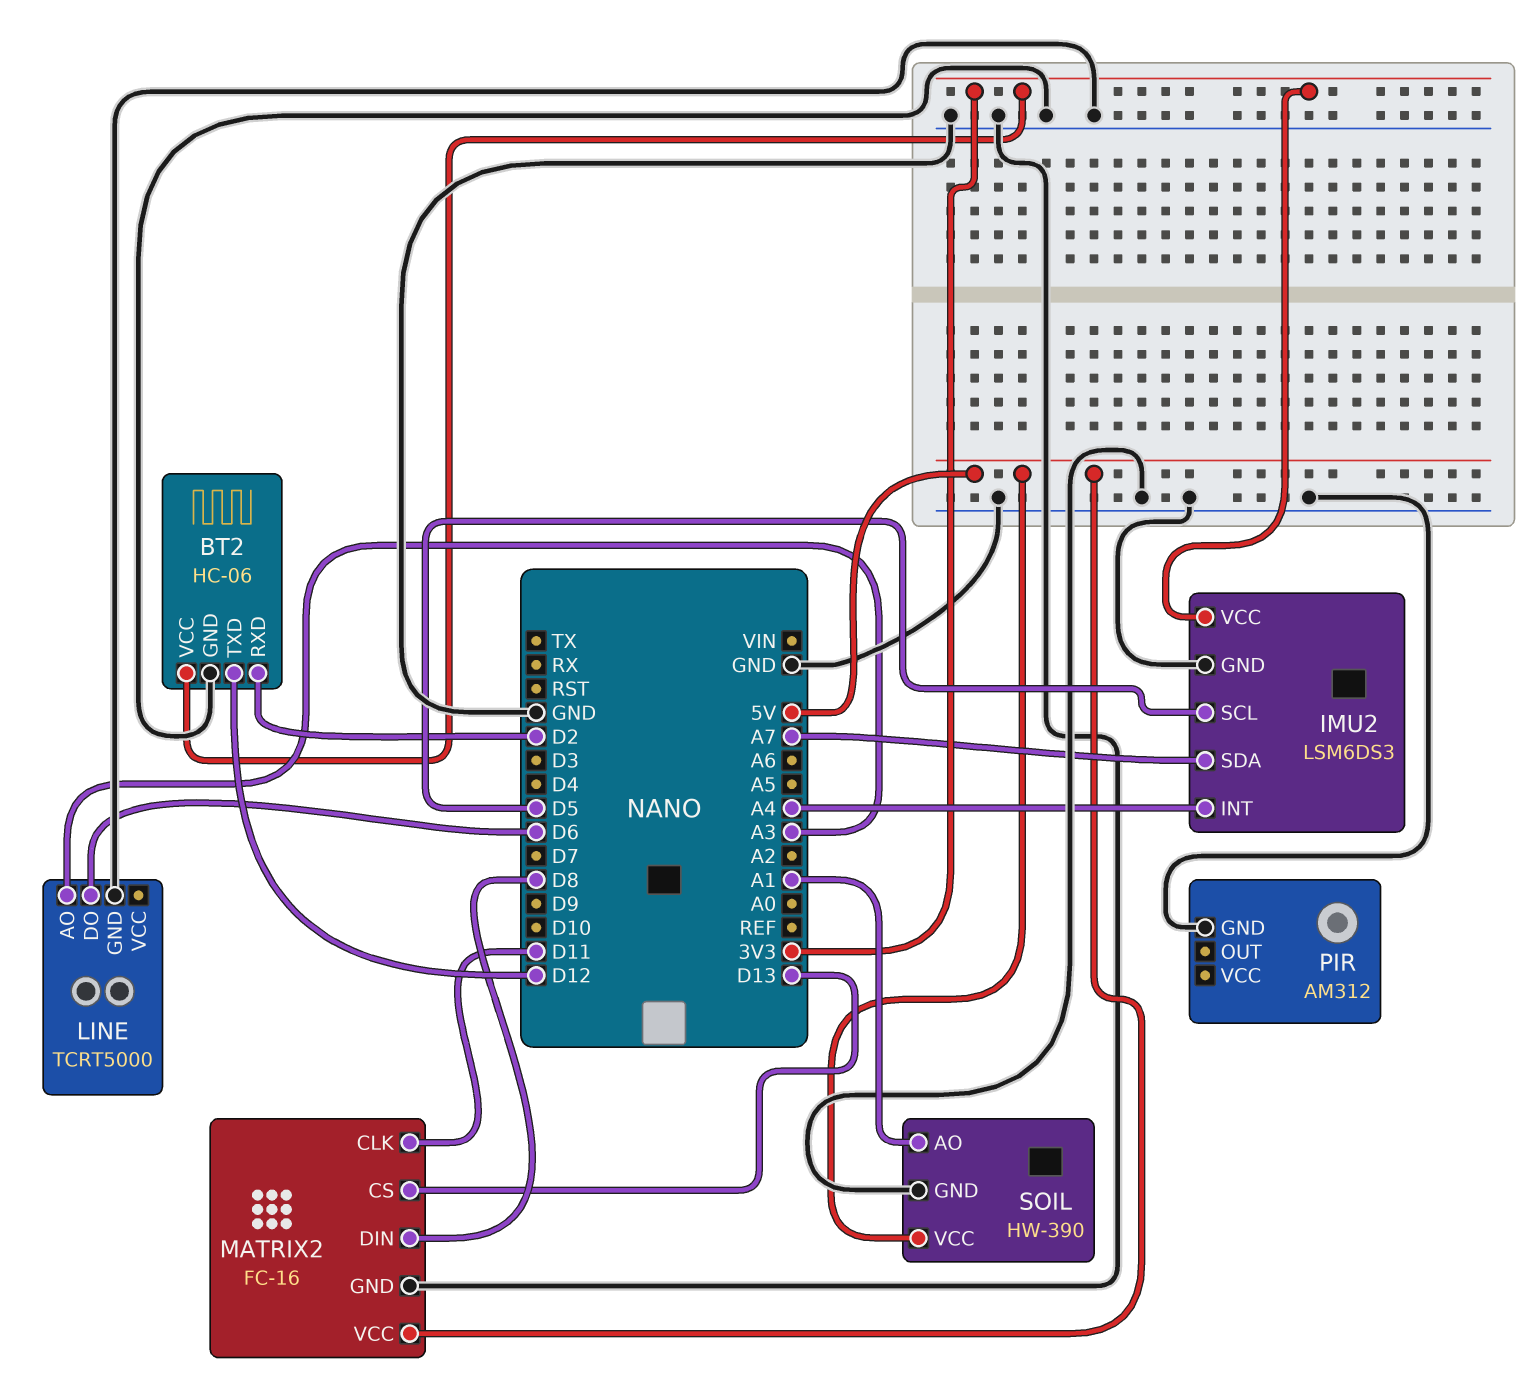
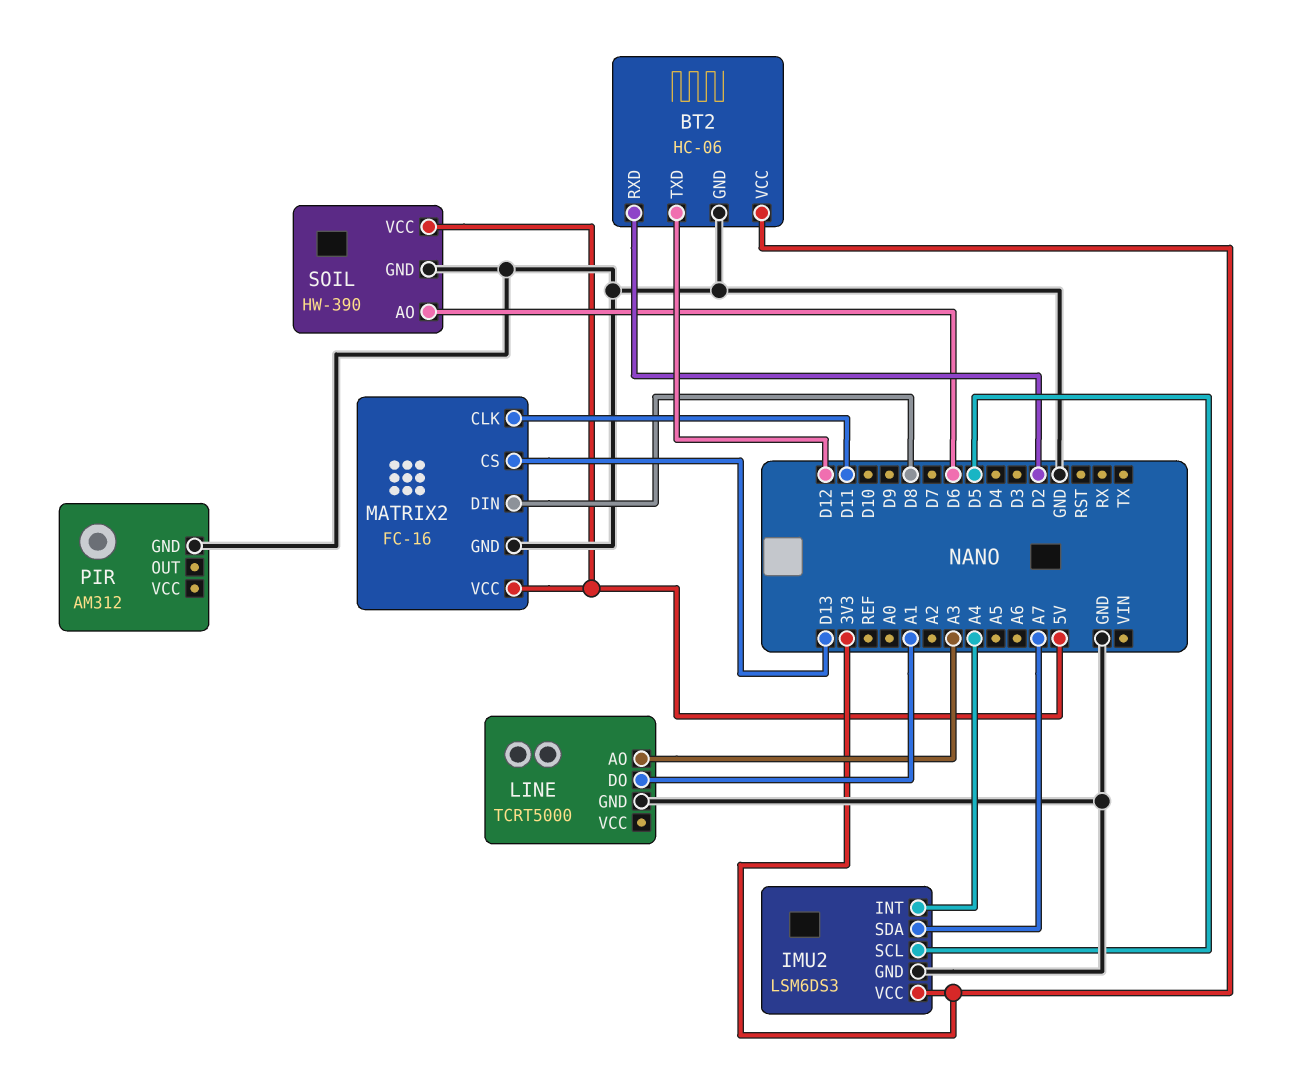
LINE pin DO: D6 -> A1
SOIL pin AO: A1 -> D6

